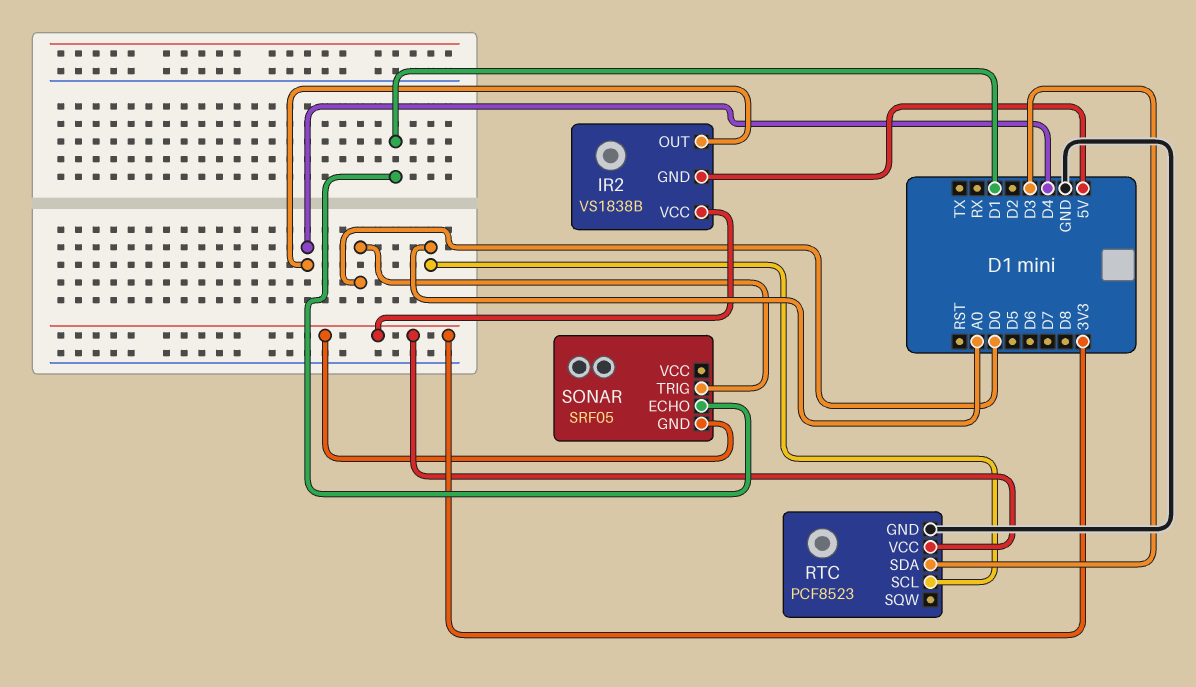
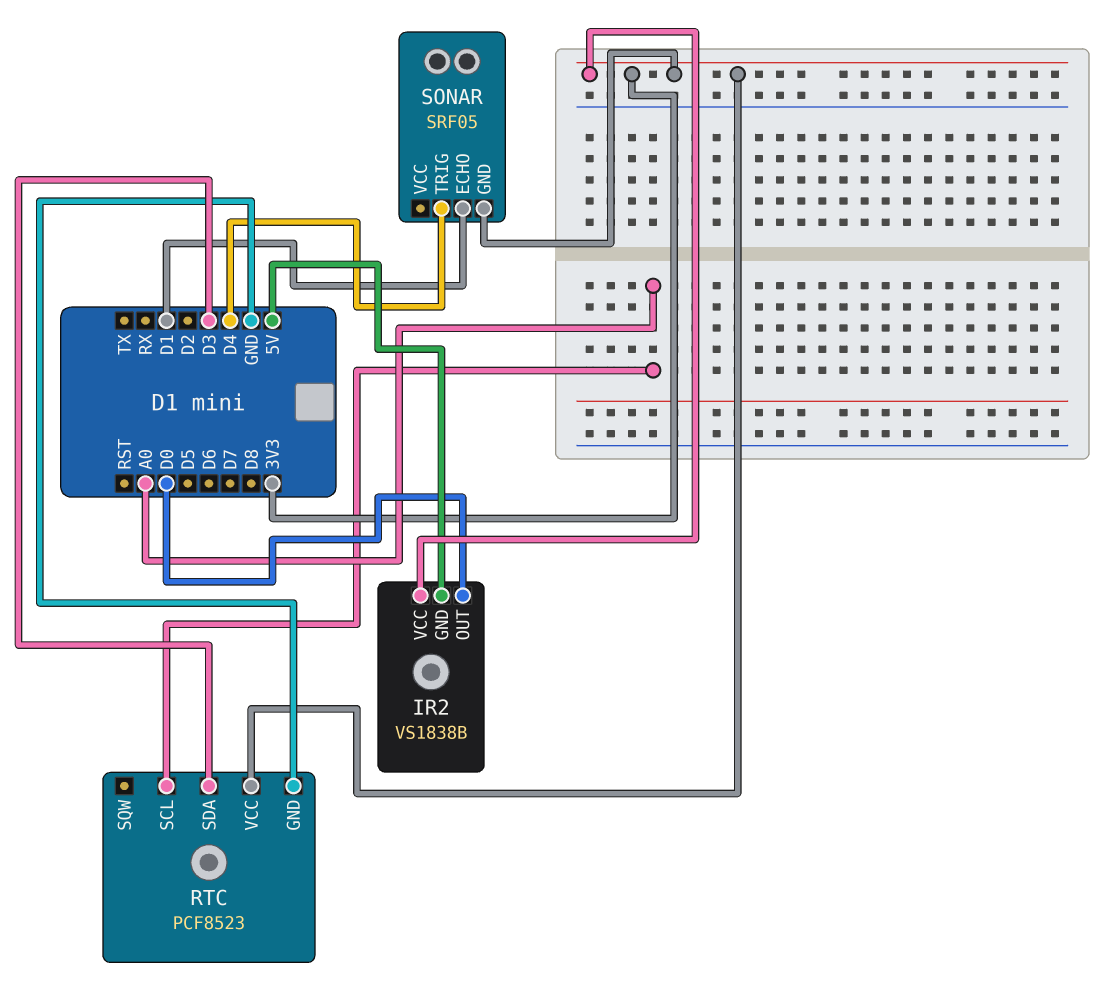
IR2 pin OUT: D4 -> D0
SONAR pin TRIG: D0 -> D4

